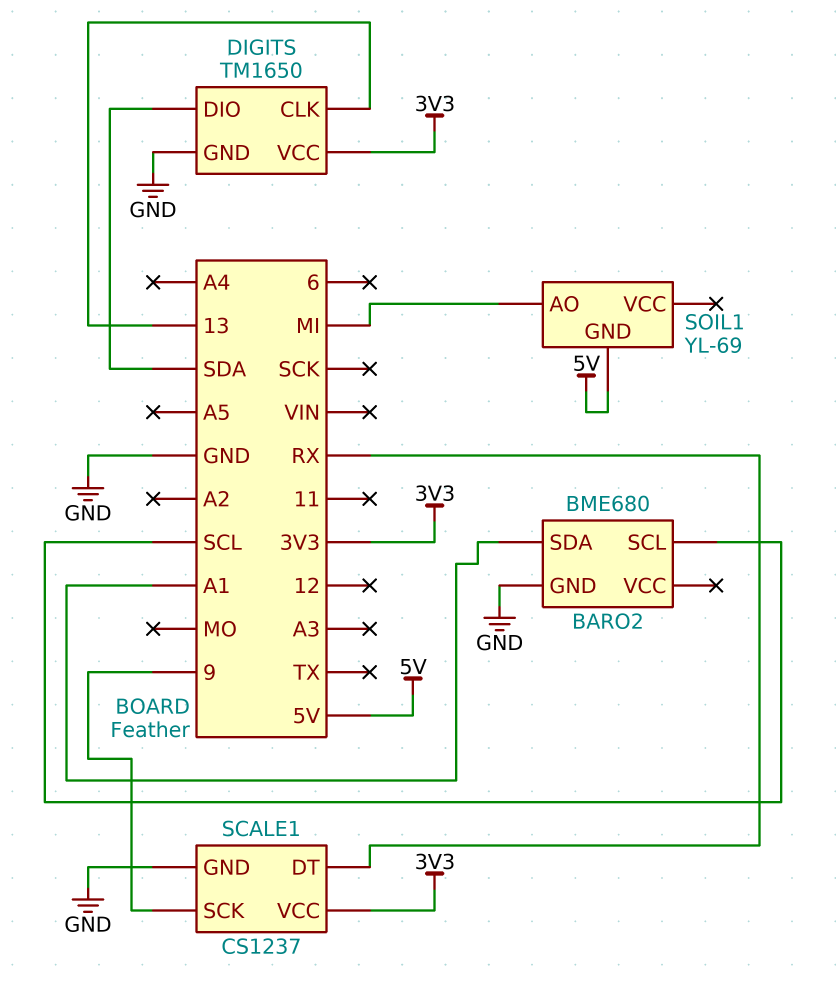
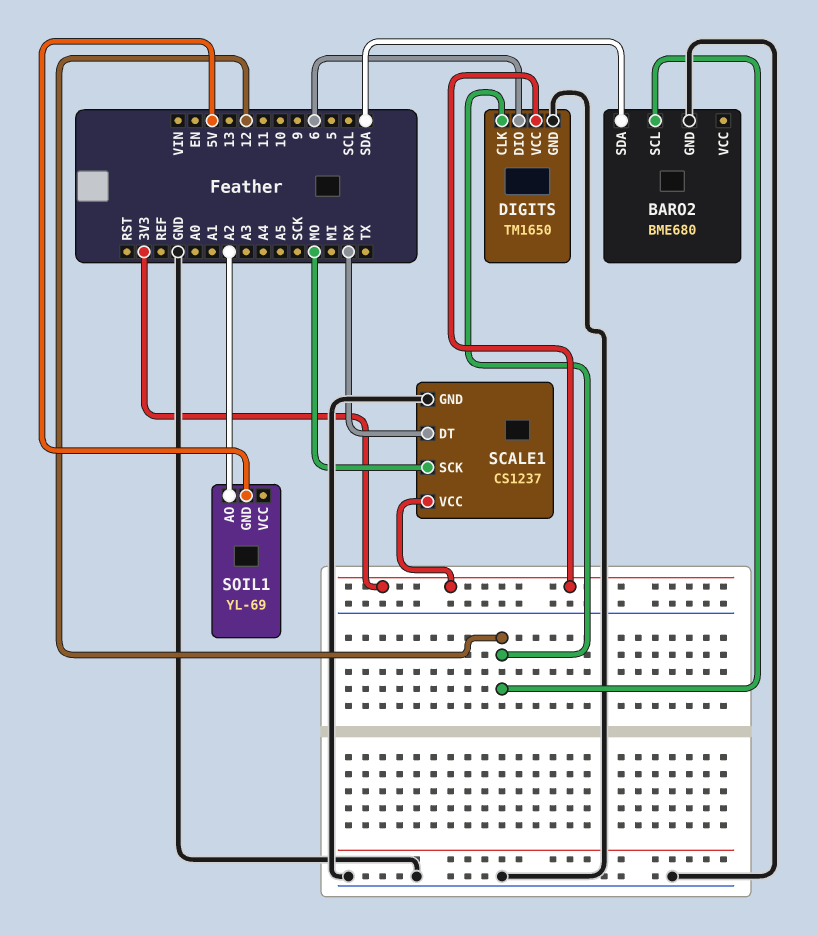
BARO2 pin SCL: SCL -> 12
BARO2 pin SDA: A1 -> SDA
DIGITS pin CLK: 13 -> 12
DIGITS pin DIO: SDA -> 6
SCALE1 pin SCK: 9 -> MO
SOIL1 pin AO: MI -> A2

